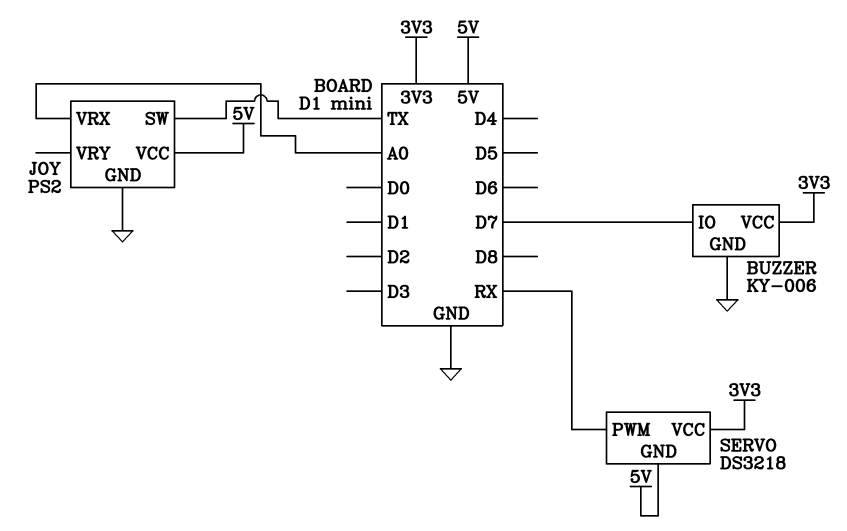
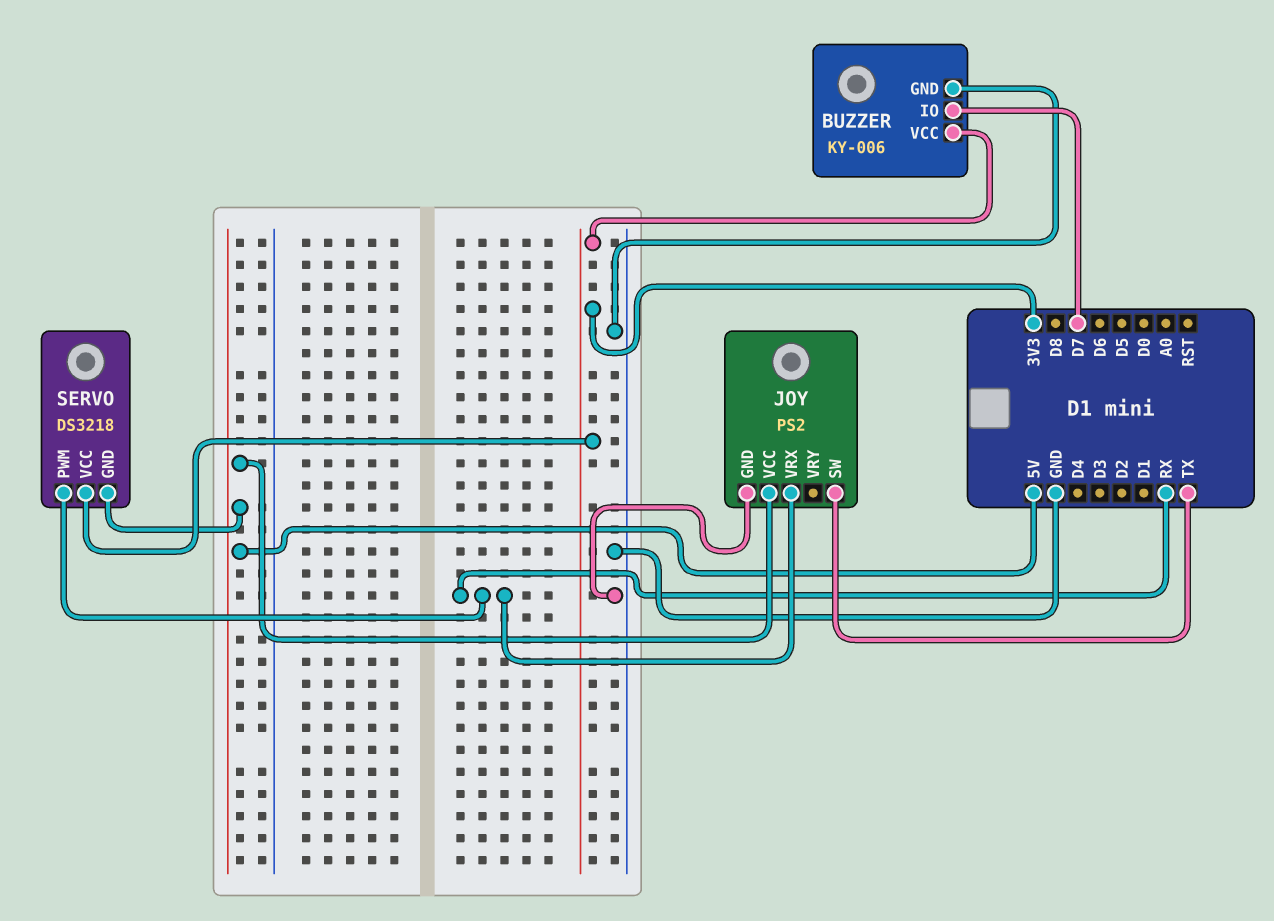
JOY pin VRX: A0 -> RX

